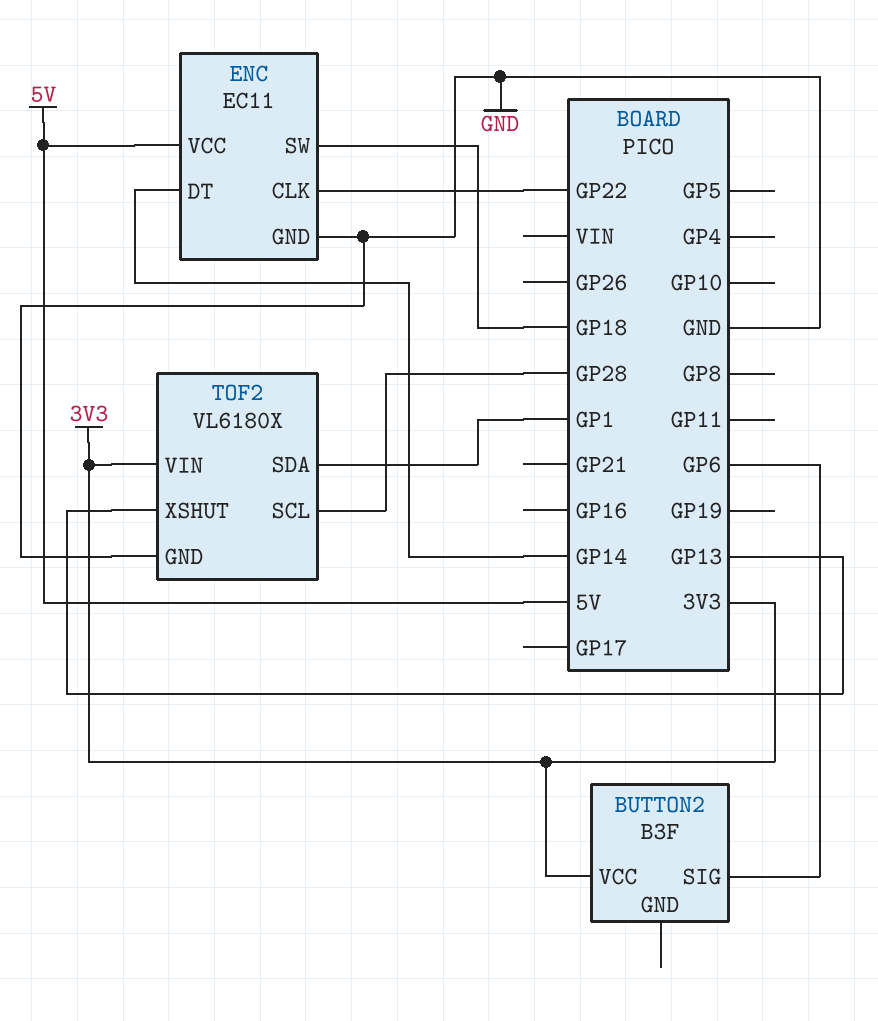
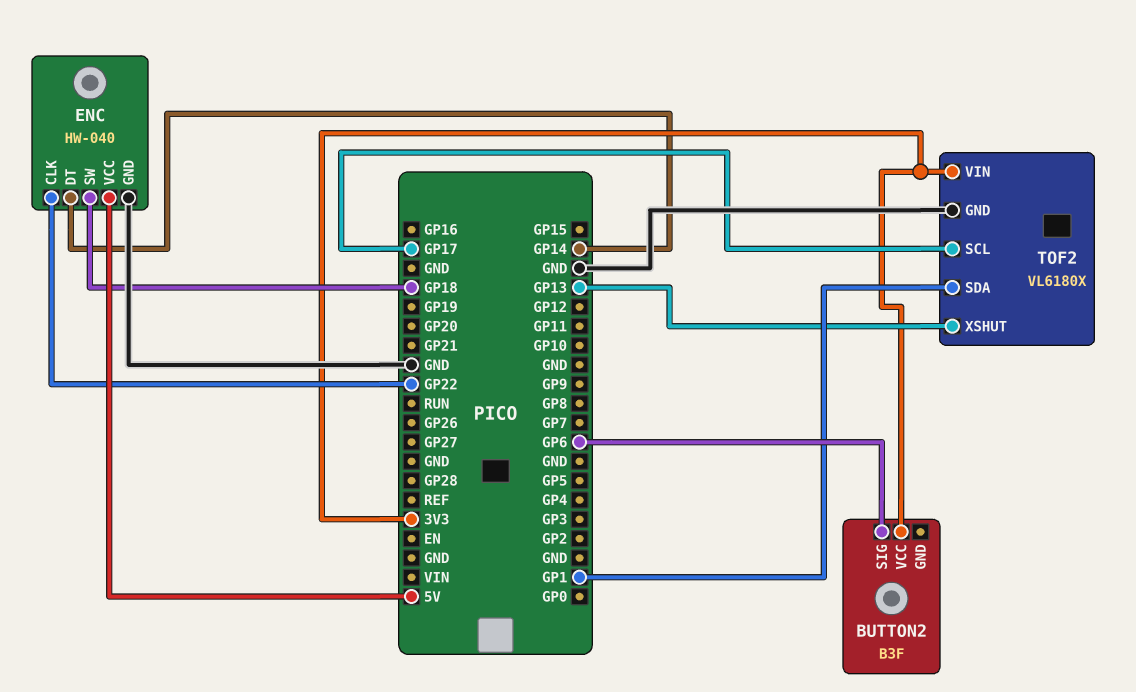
ENC: EC11 -> HW-040
TOF2 pin SCL: GP28 -> GP17

